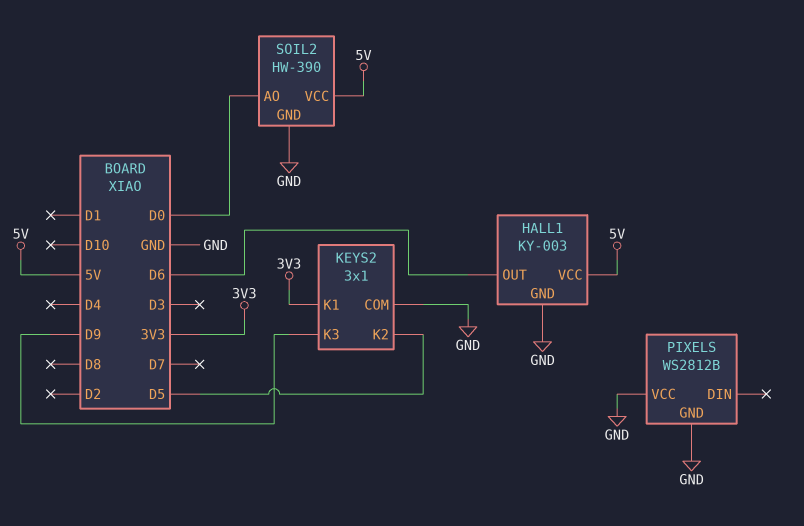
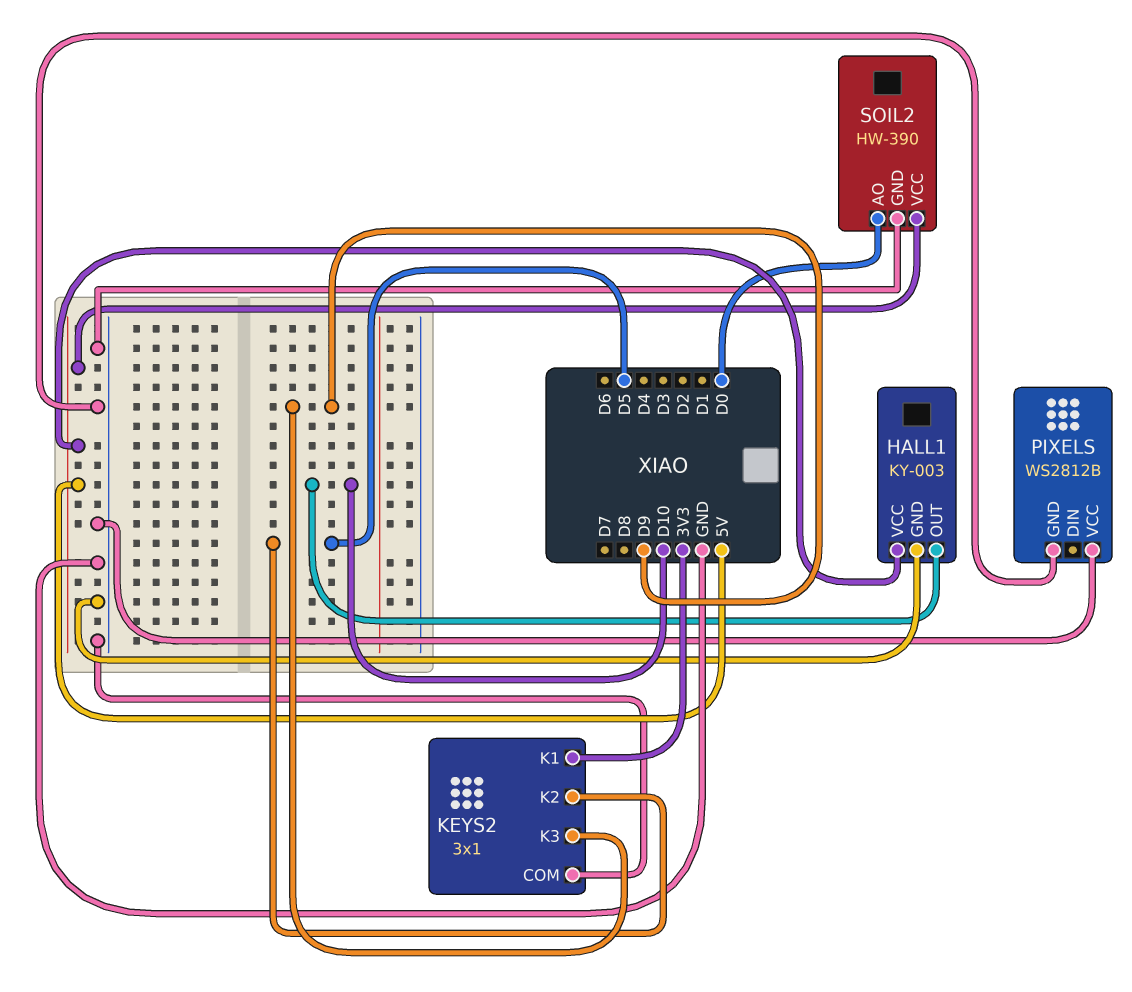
HALL1 pin OUT: D6 -> D10

